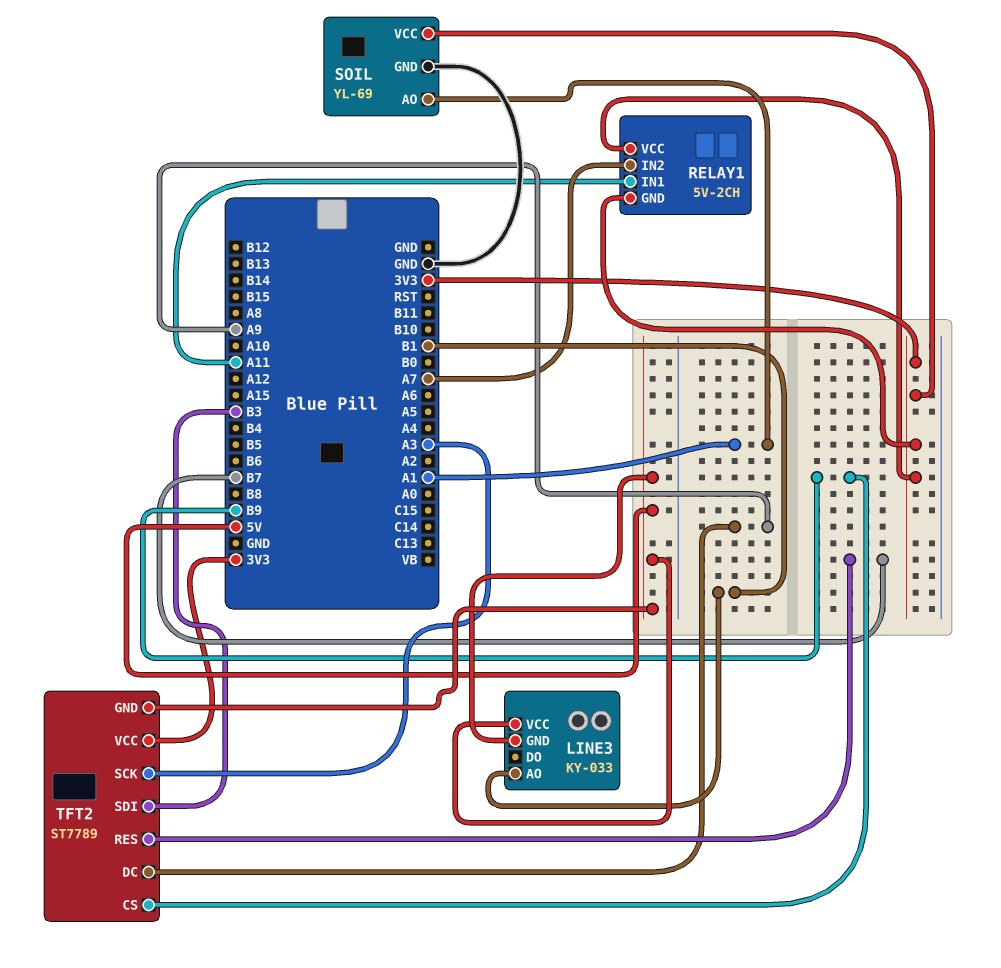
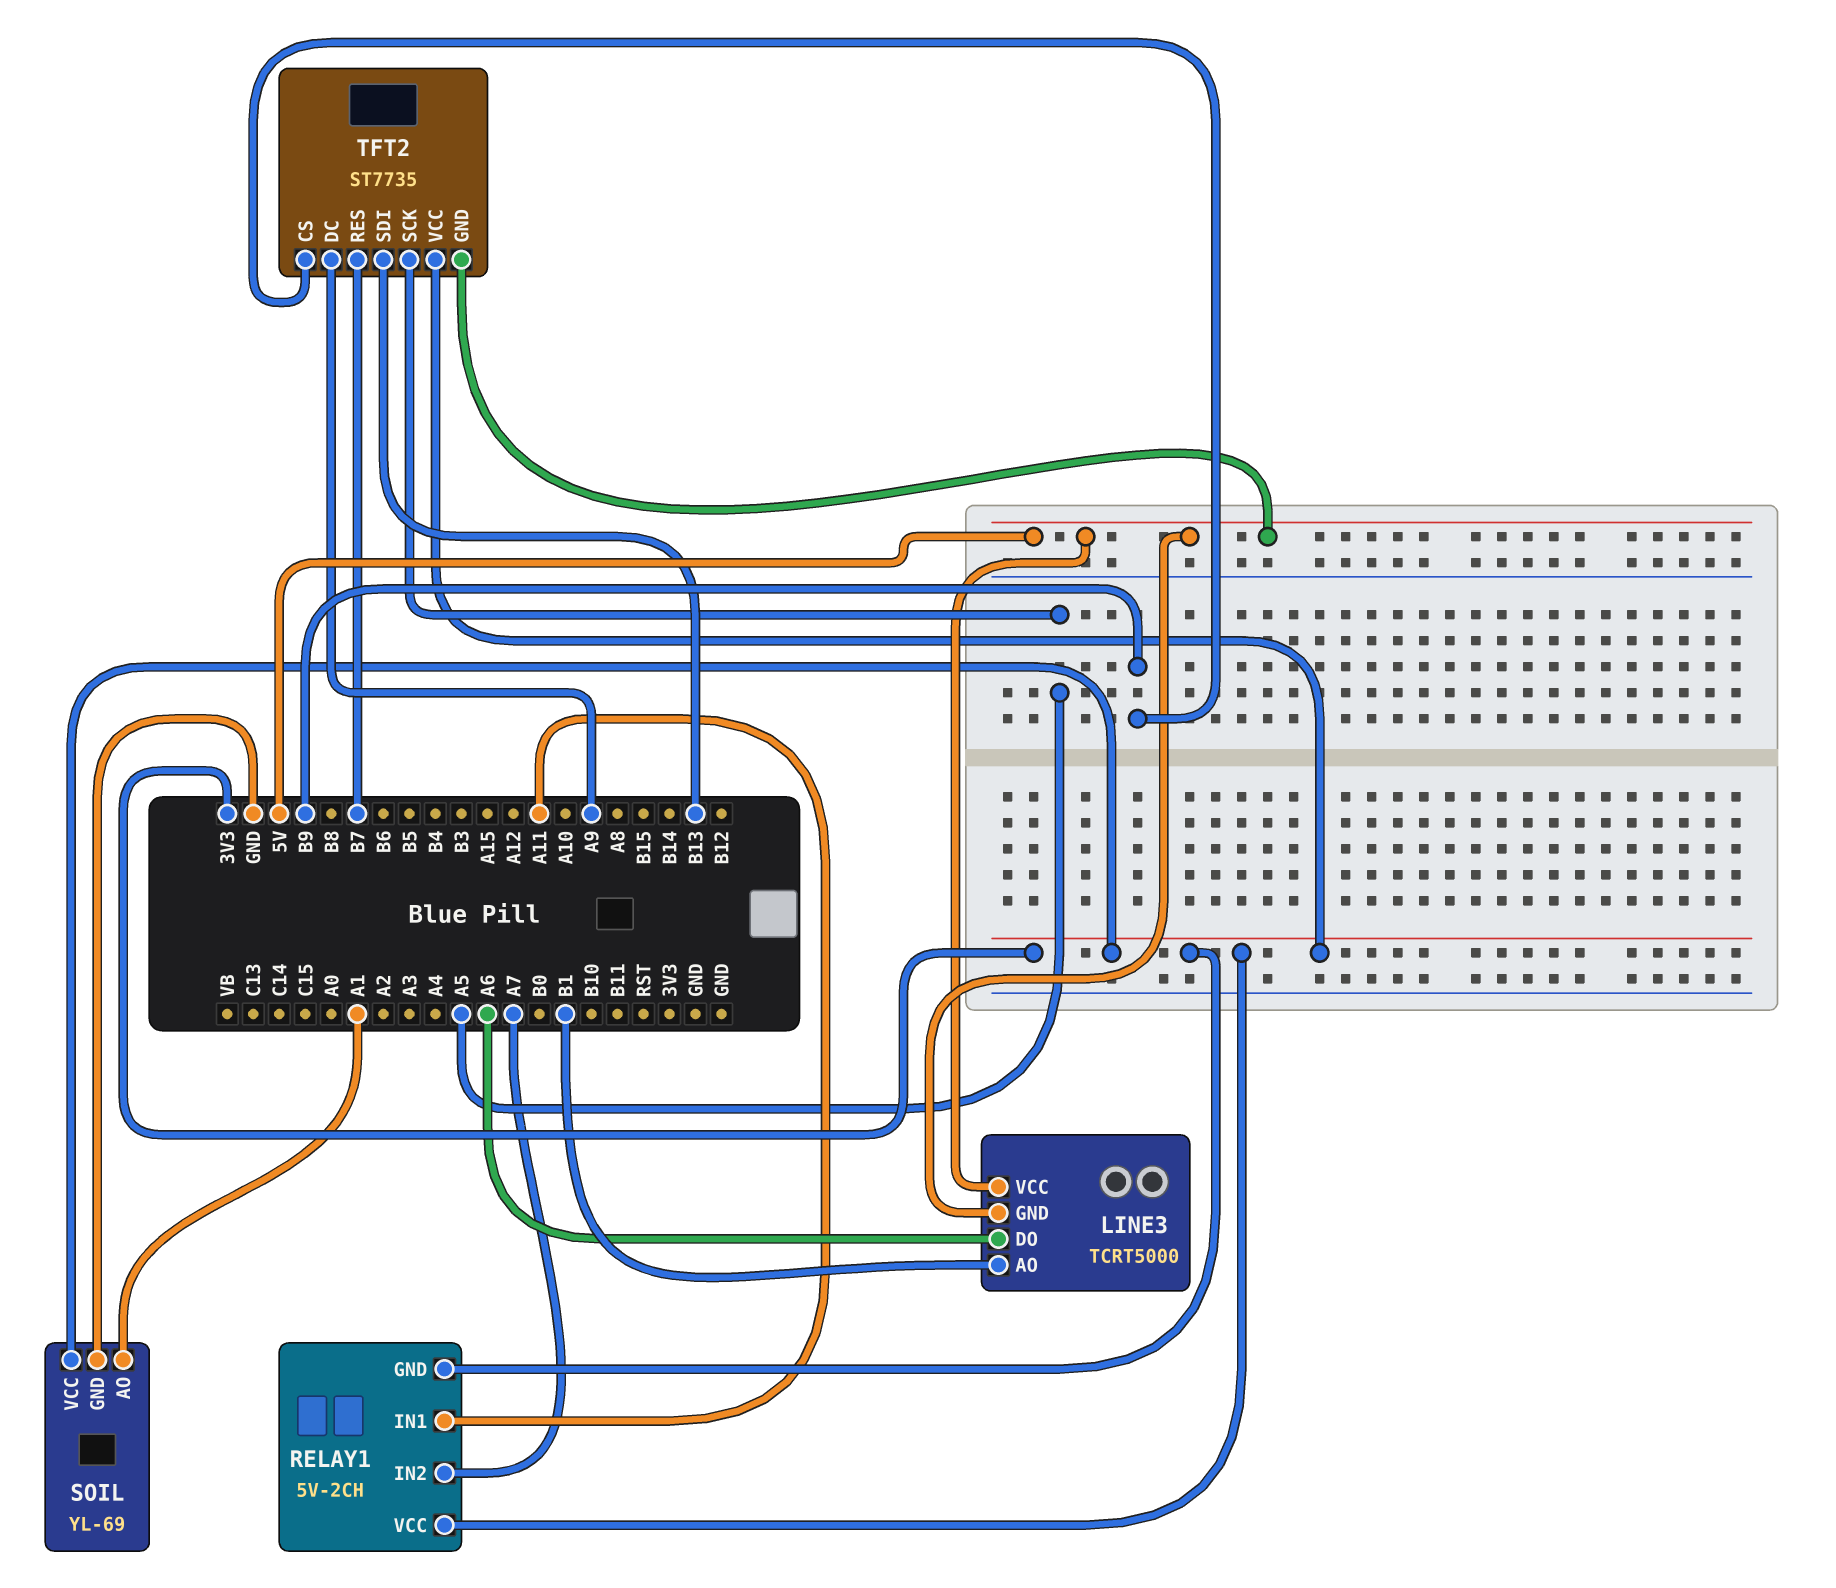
LINE3: KY-033 -> TCRT5000
LINE3 pin DO: none -> A6
TFT2: ST7789 -> ST7735
TFT2 pin SCK: A3 -> A5
TFT2 pin SDI: B3 -> B13

